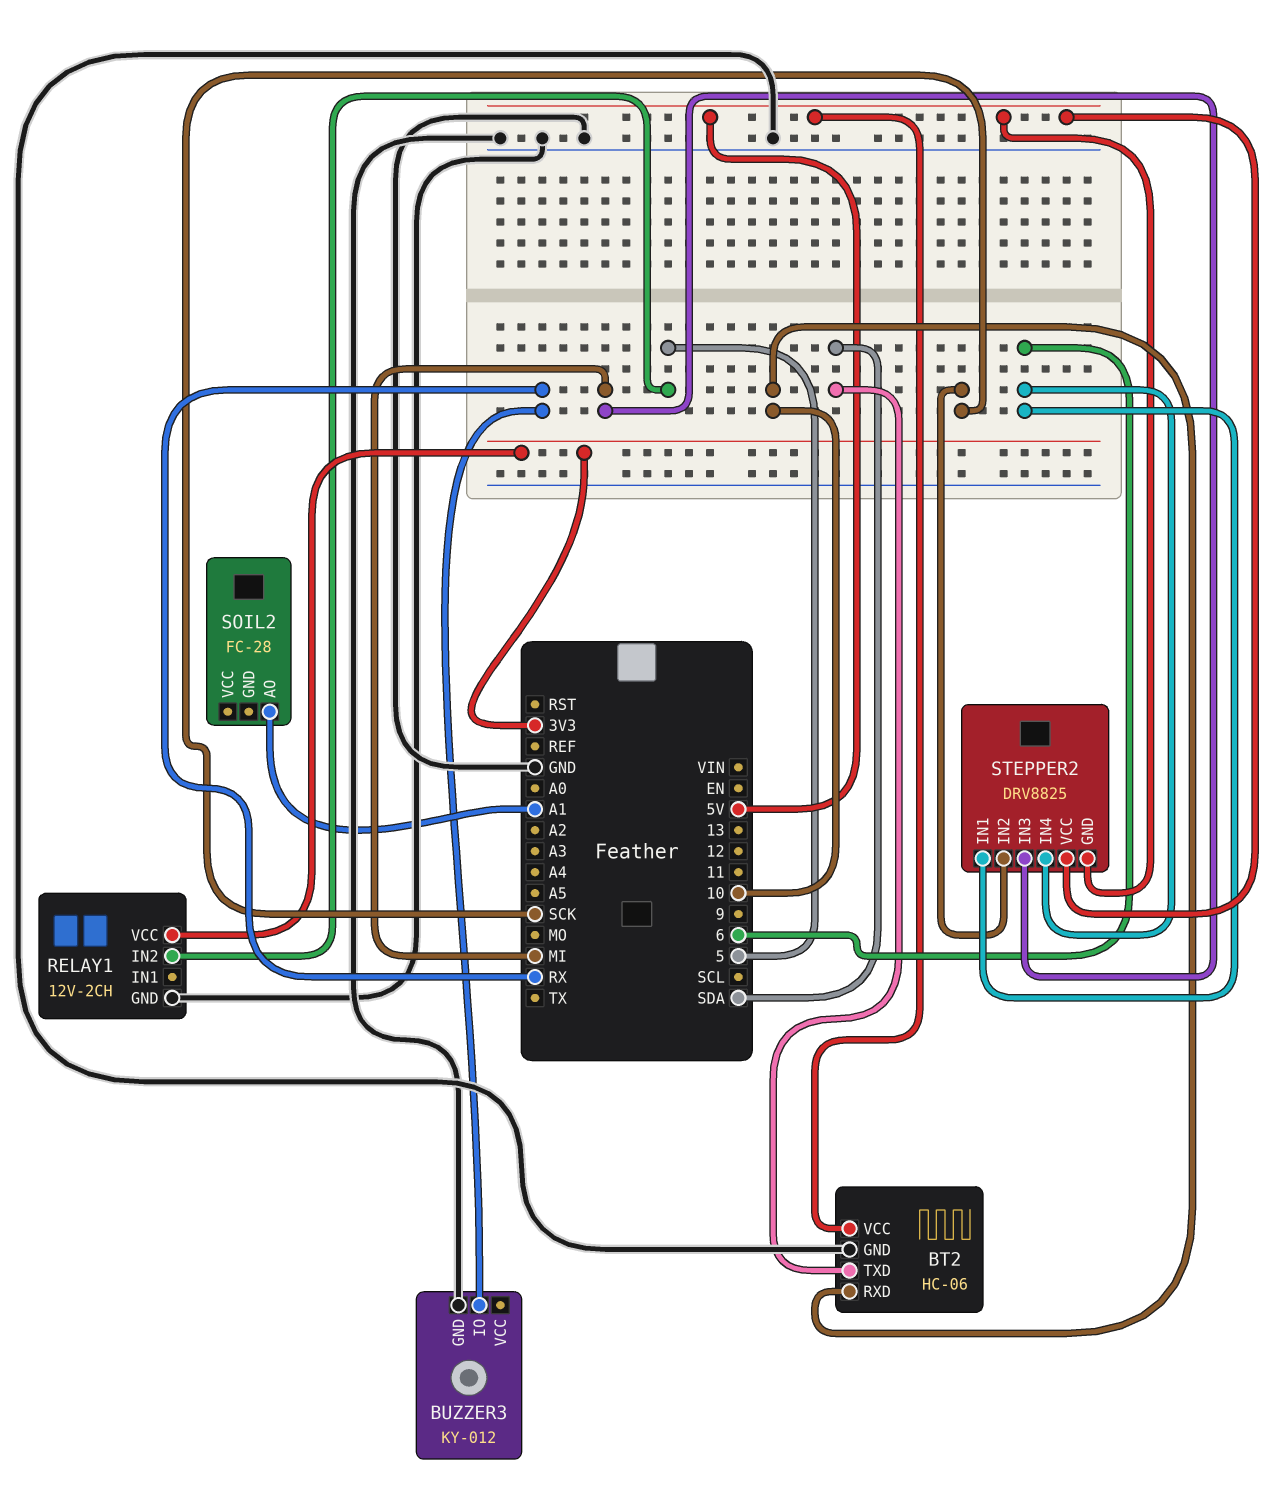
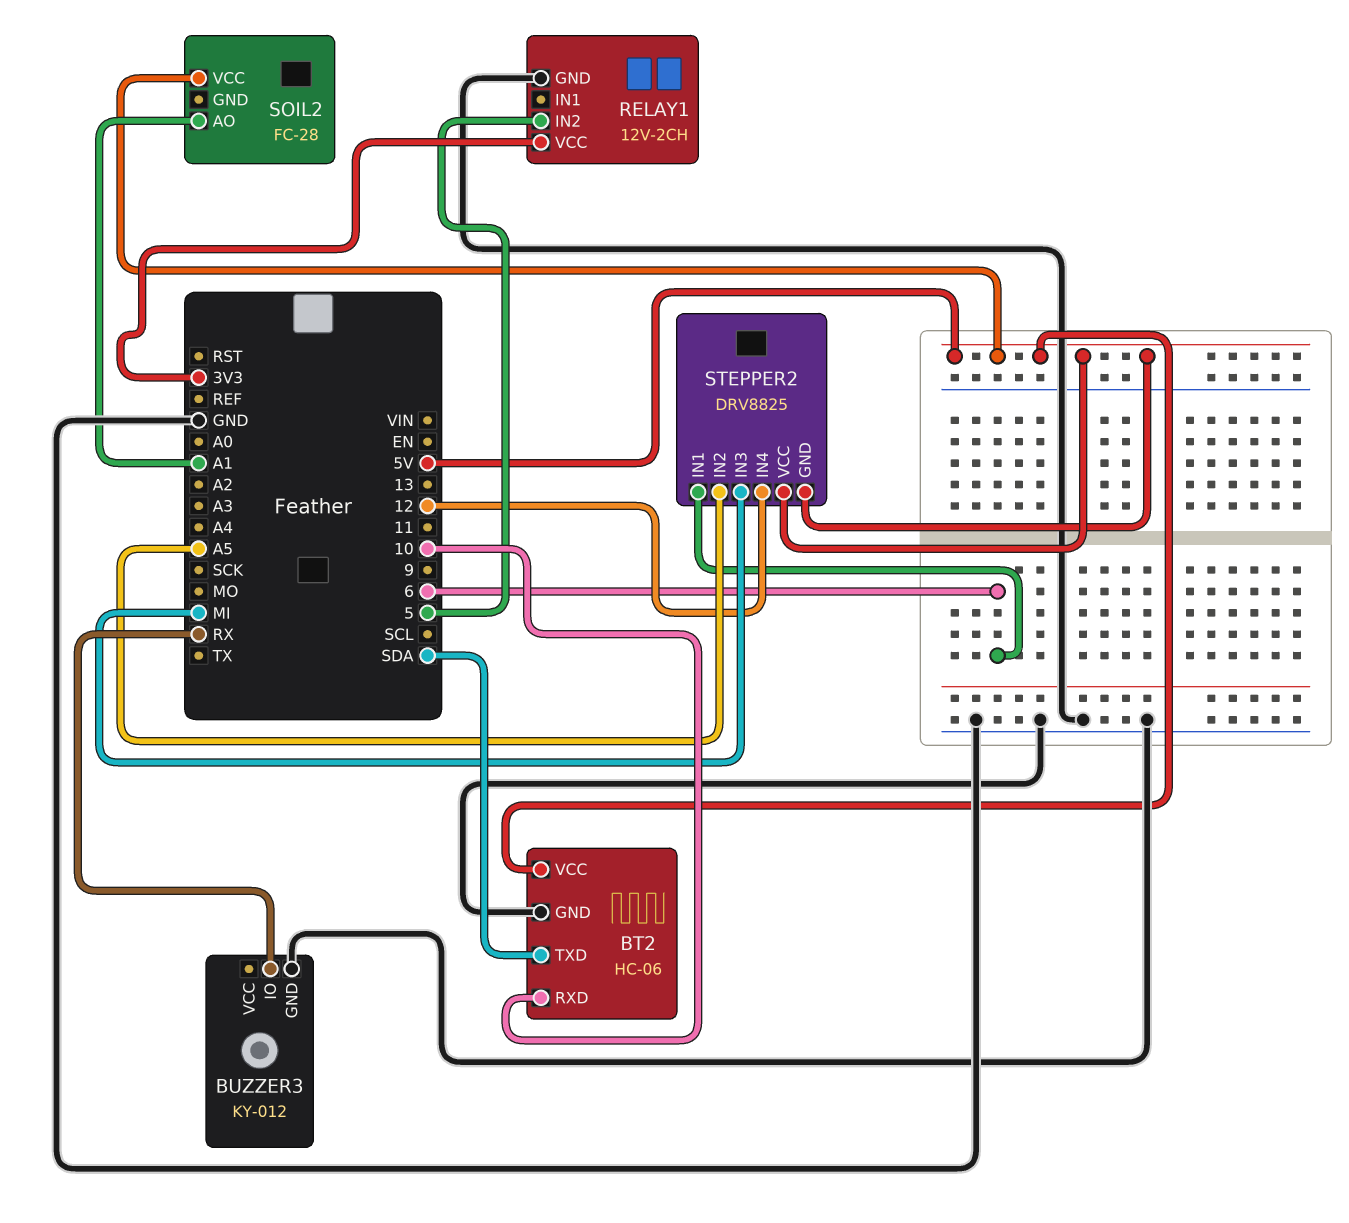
SOIL2 pin VCC: none -> 5V
STEPPER2 pin IN2: SCK -> A5
STEPPER2 pin IN4: 6 -> 12

